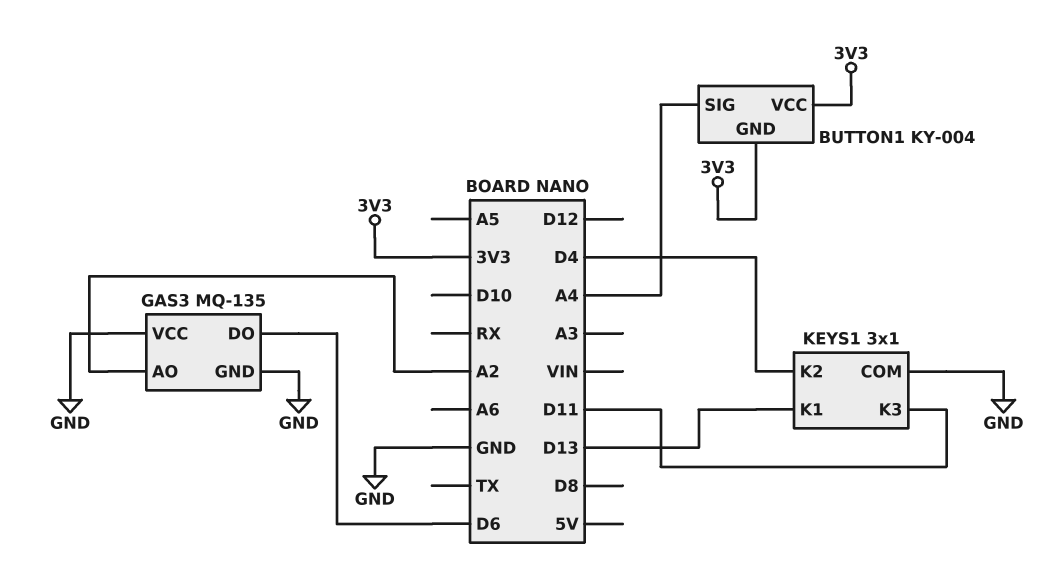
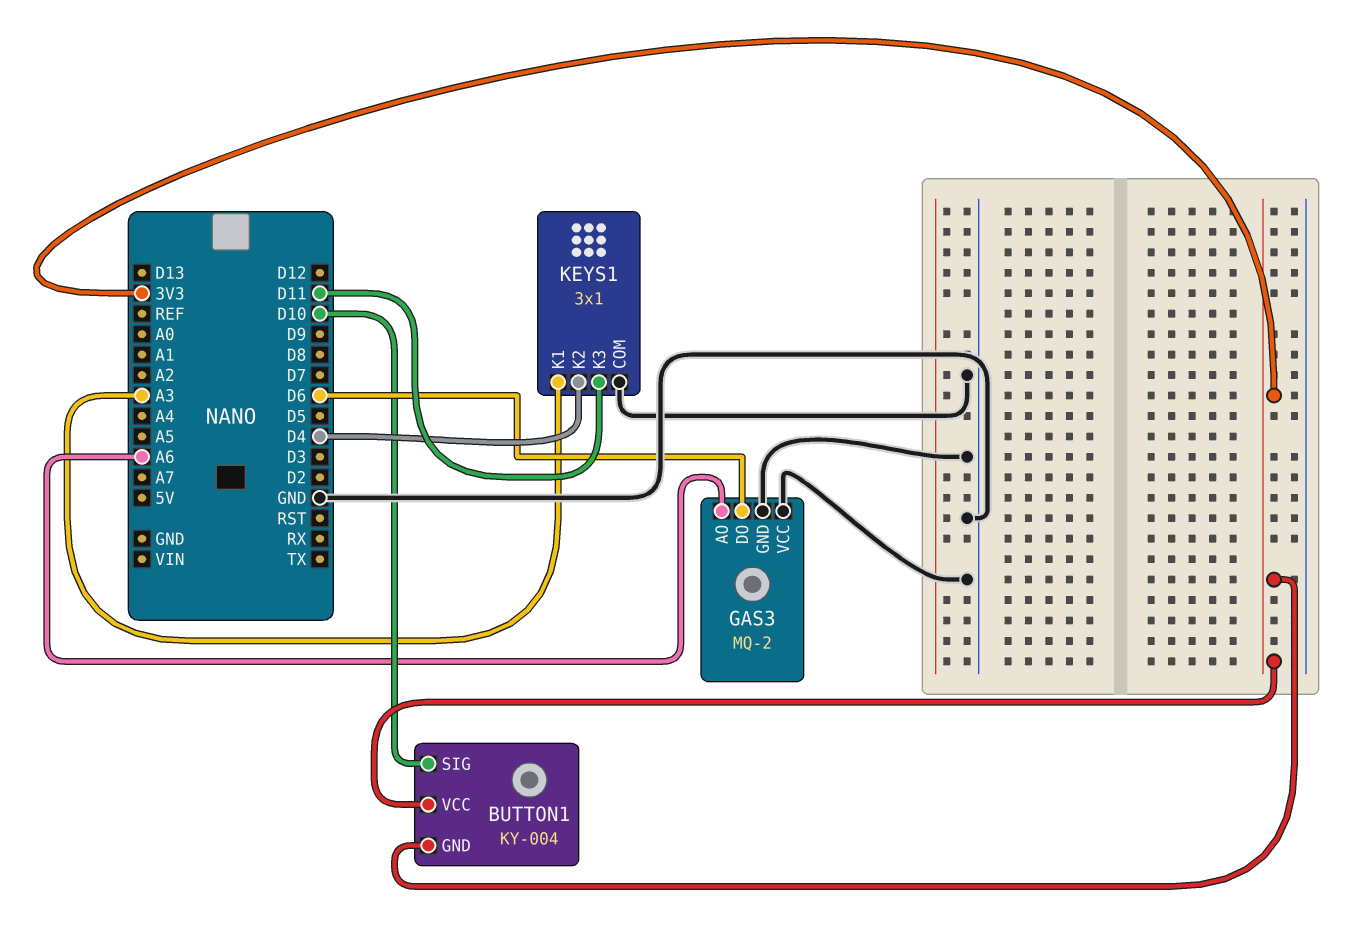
BUTTON1 pin SIG: A4 -> D10
GAS3: MQ-135 -> MQ-2
GAS3 pin AO: A2 -> A6
KEYS1 pin K1: D13 -> A3

